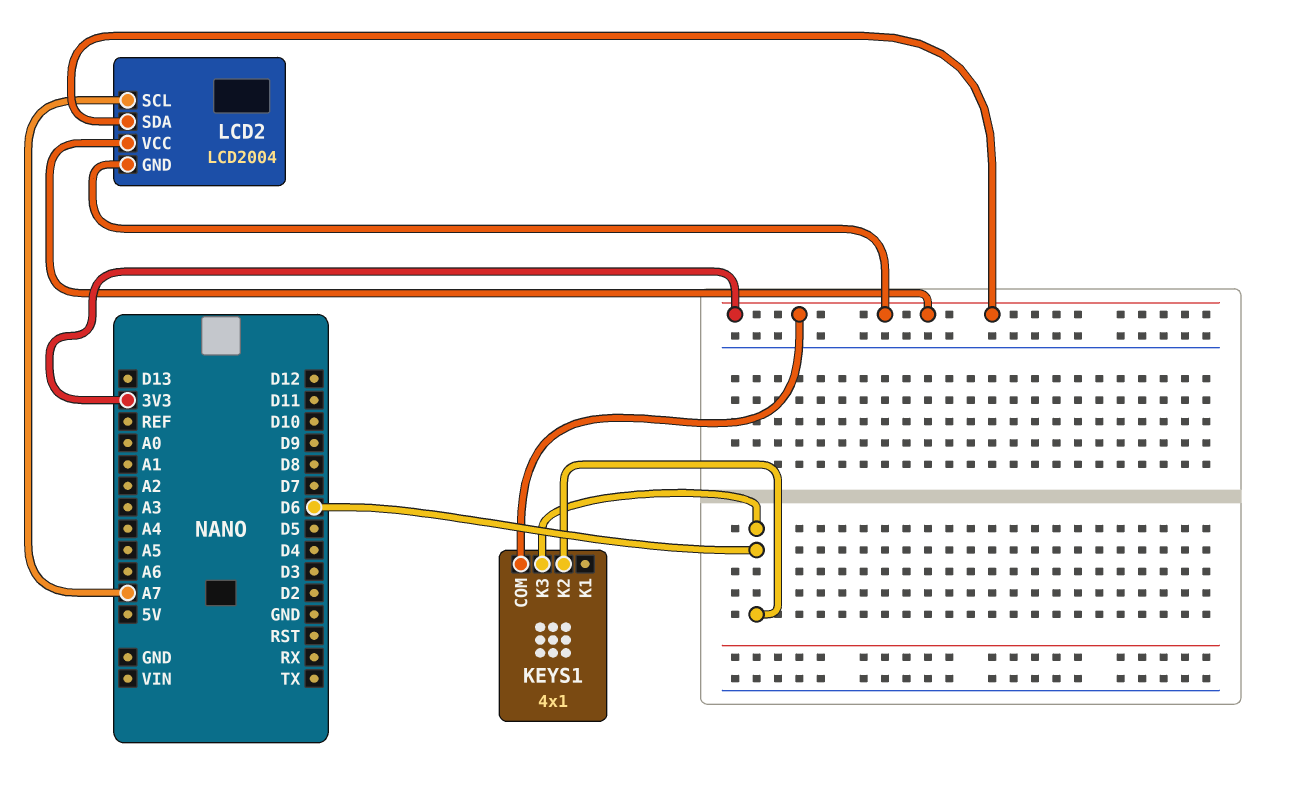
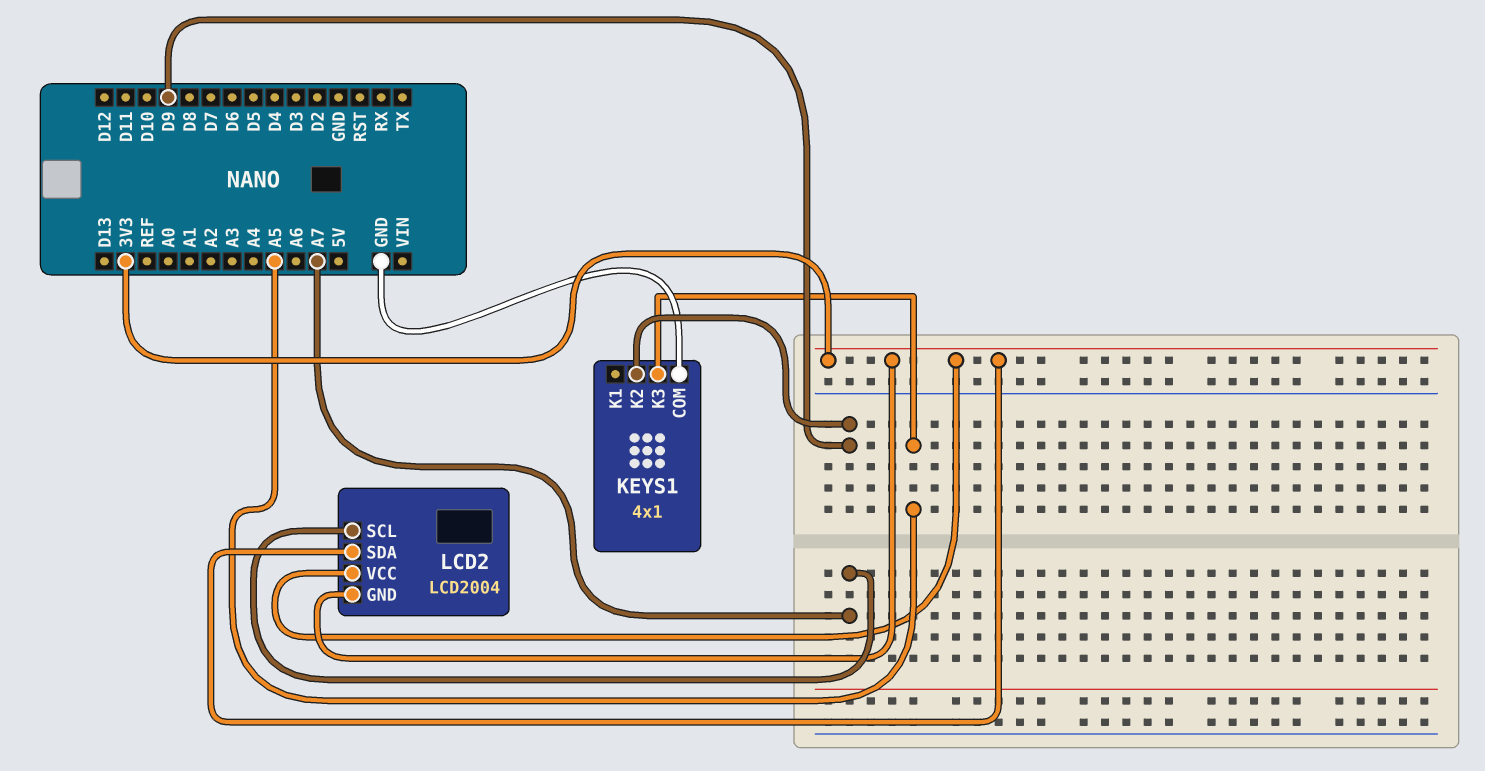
KEYS1 pin COM: 3V3 -> GND
KEYS1 pin K2: D6 -> D9
KEYS1 pin K3: D6 -> A5

